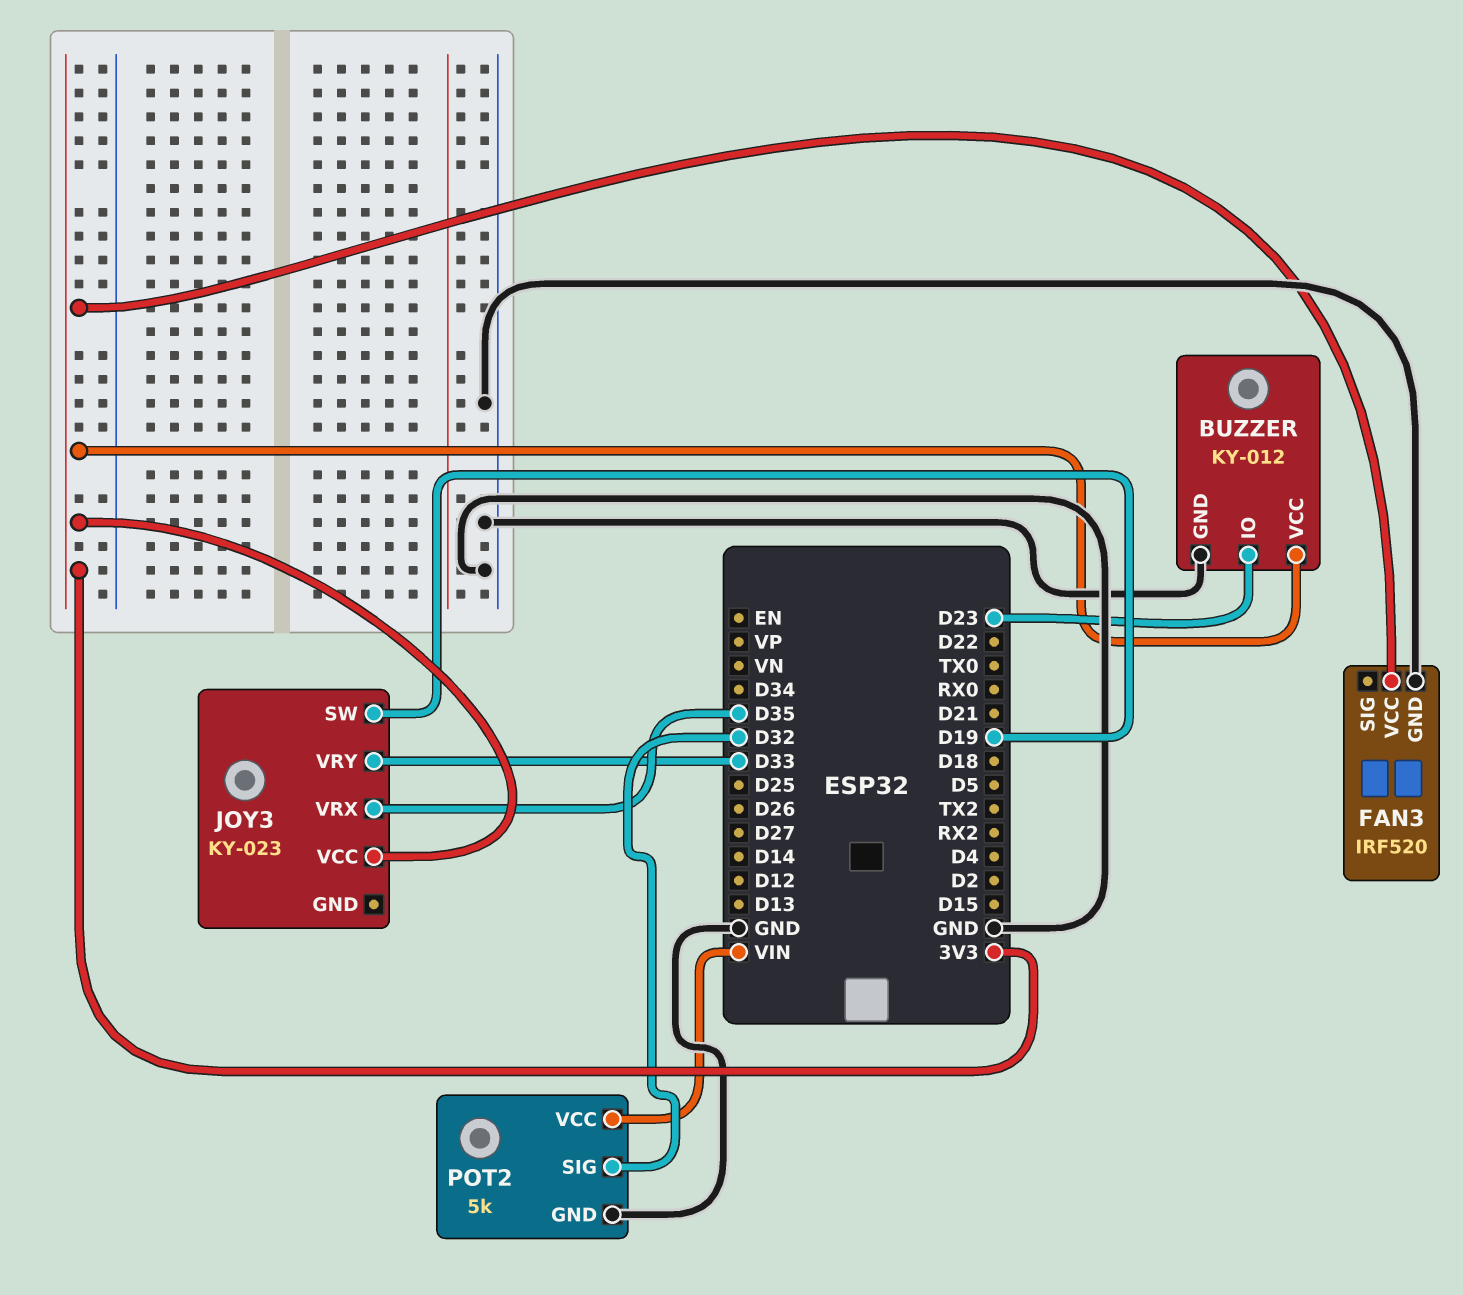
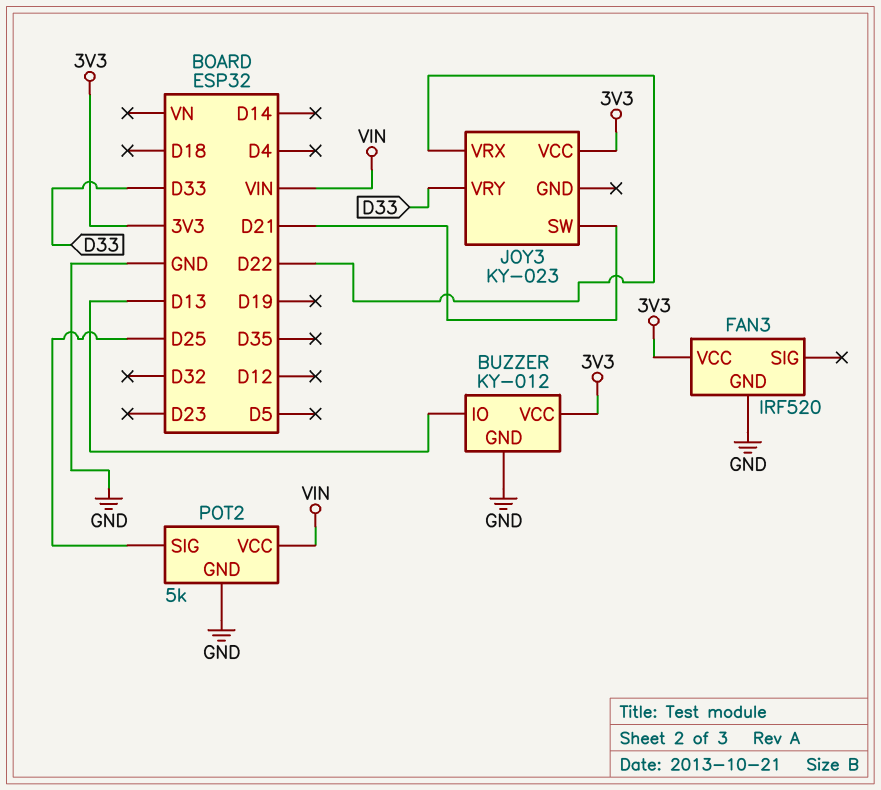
BUZZER pin IO: D23 -> D13
JOY3 pin SW: D19 -> D21
JOY3 pin VRX: D35 -> D22
POT2 pin SIG: D32 -> D25

